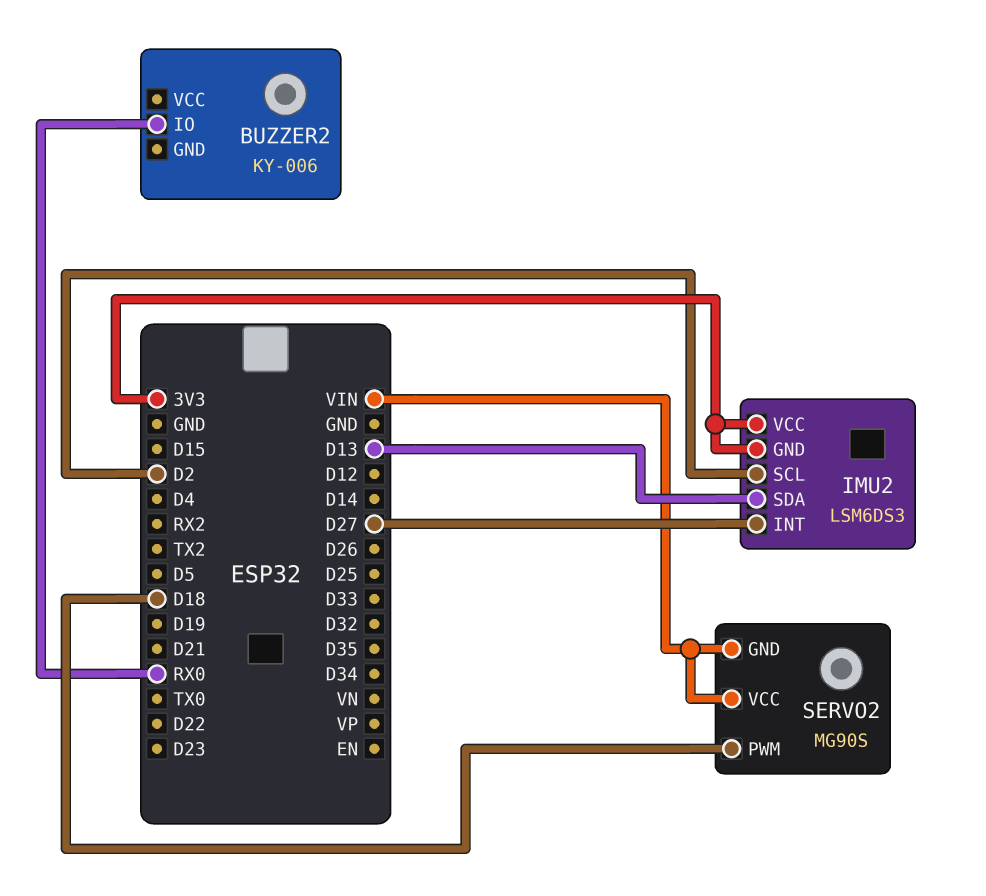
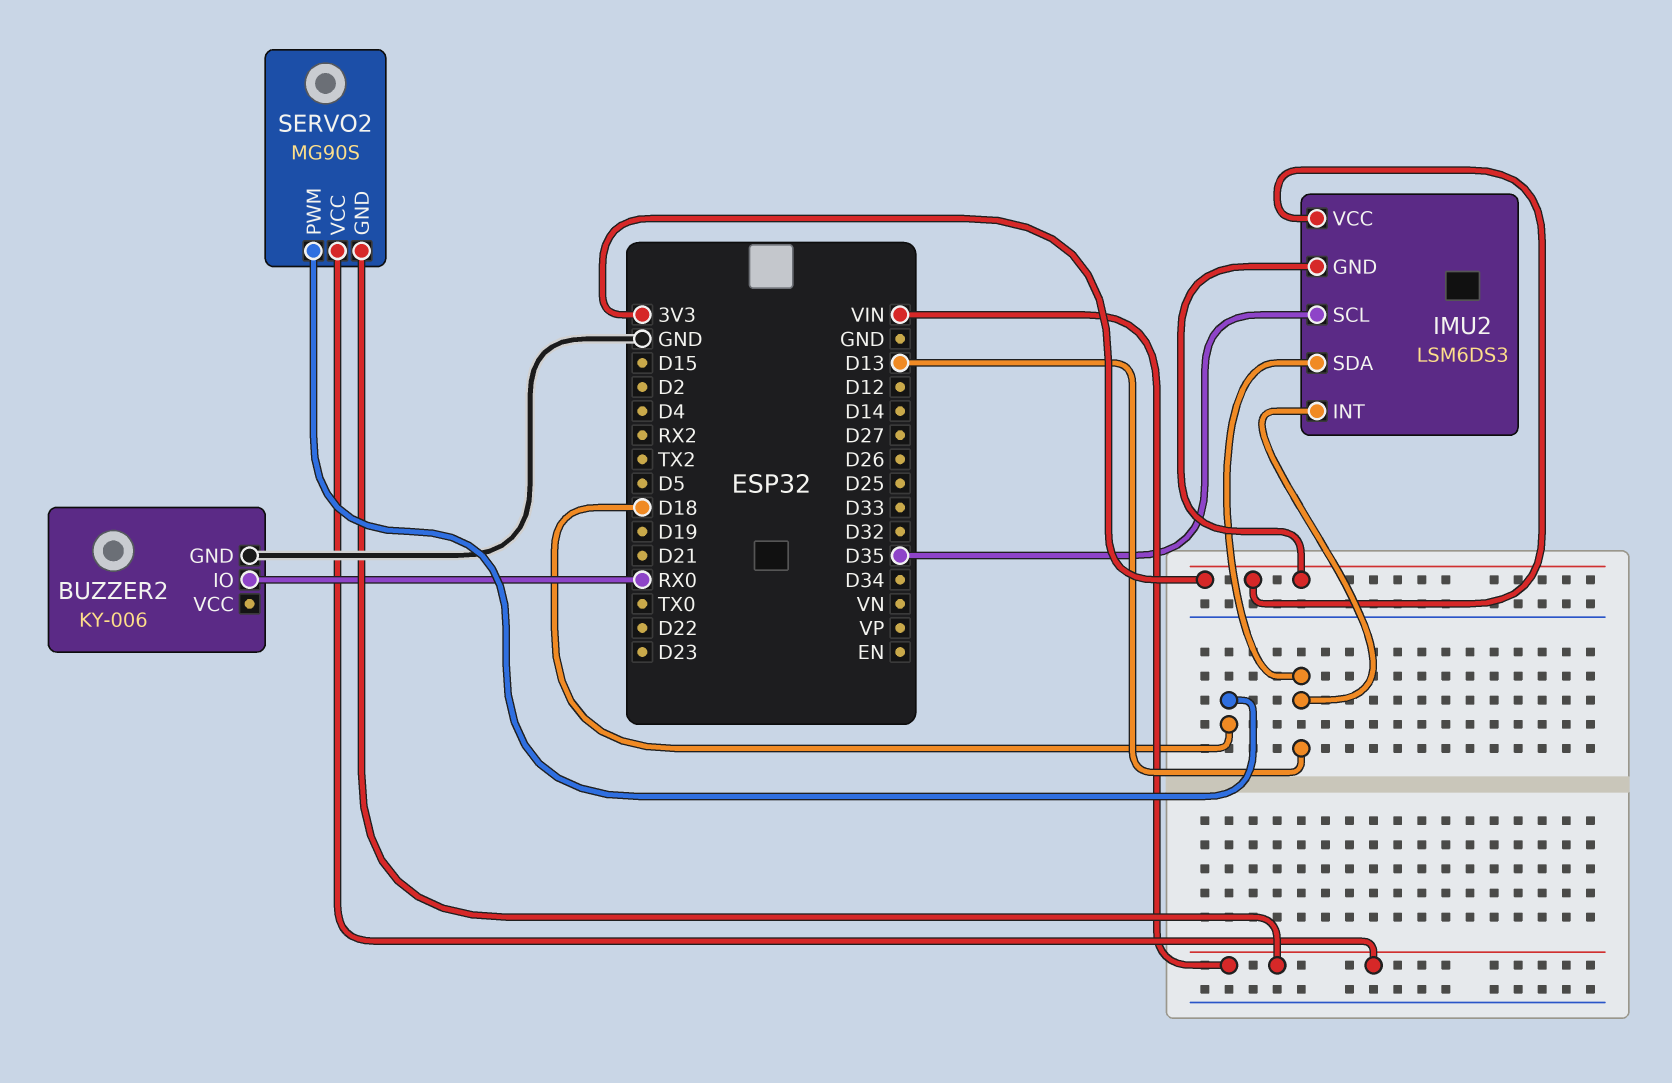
BUZZER2 pin GND: none -> GND
IMU2 pin INT: D27 -> D13
IMU2 pin SCL: D2 -> D35

